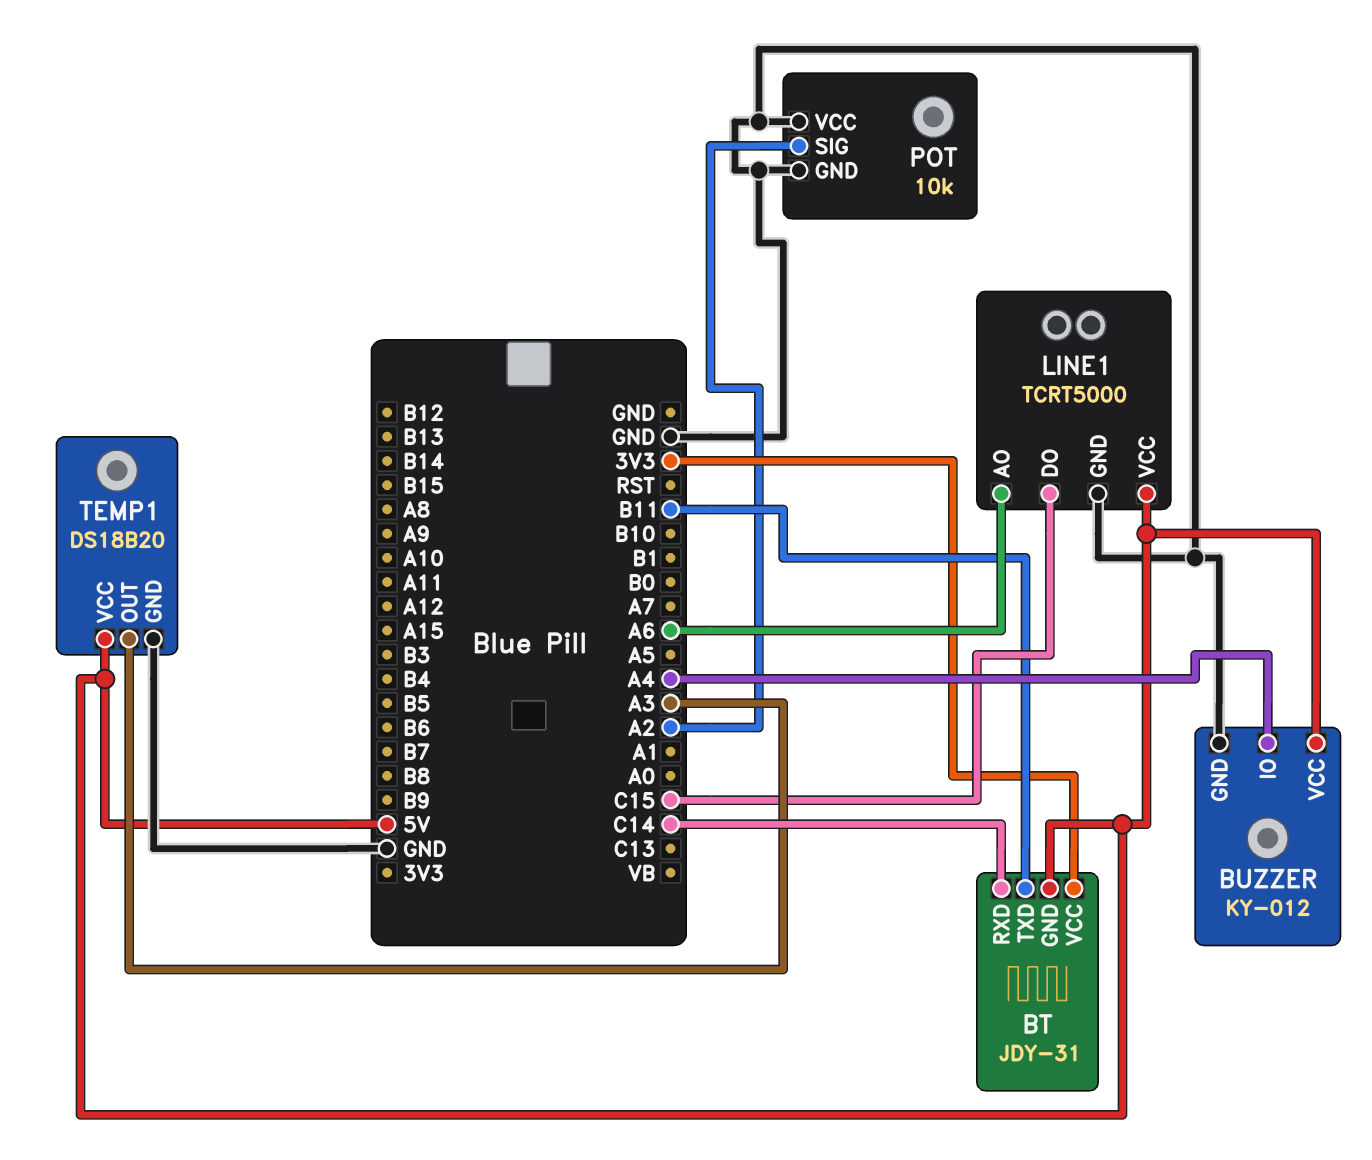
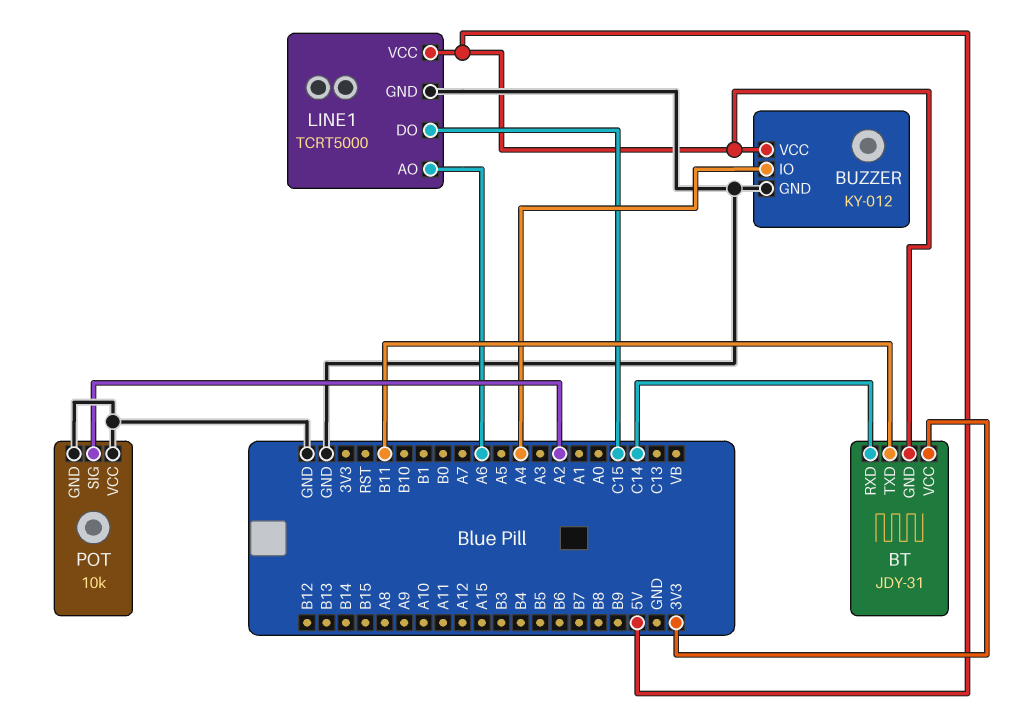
TEMP1: DS18B20 -> none
TEMP1 pin GND: GND -> none
TEMP1 pin OUT: A3 -> none
TEMP1 pin VCC: 5V -> none

